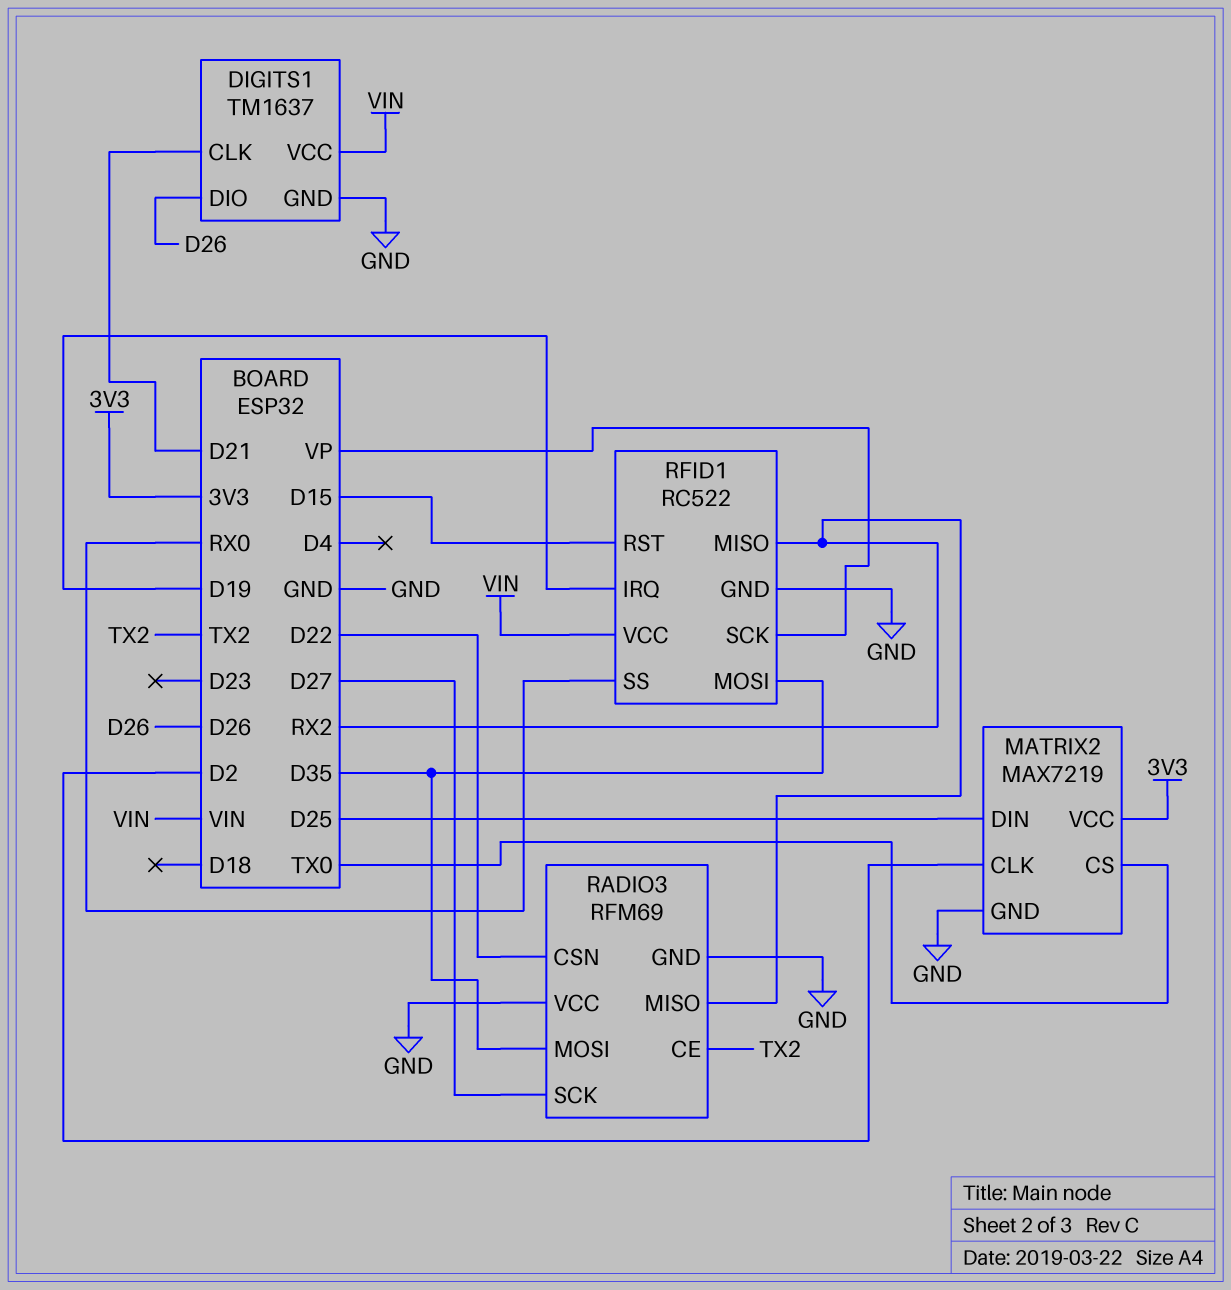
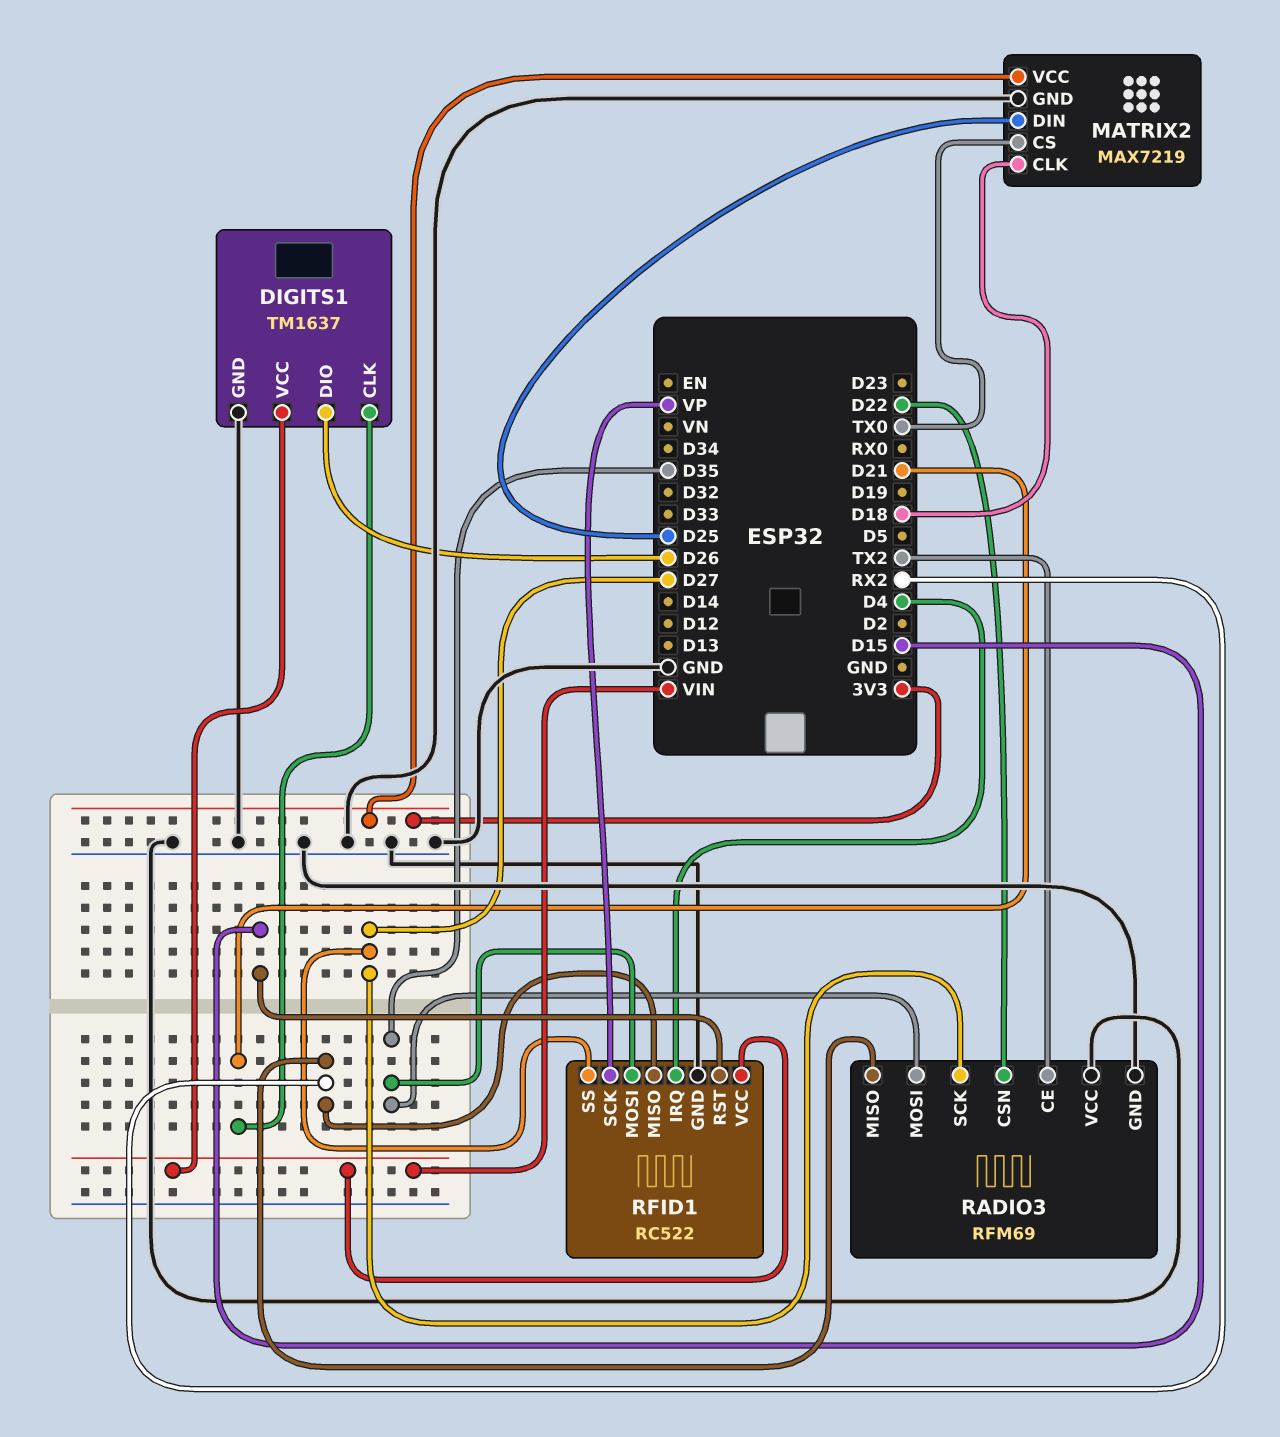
MATRIX2 pin CLK: D2 -> D18
RFID1 pin IRQ: D19 -> D4
RFID1 pin SS: RX0 -> D27

